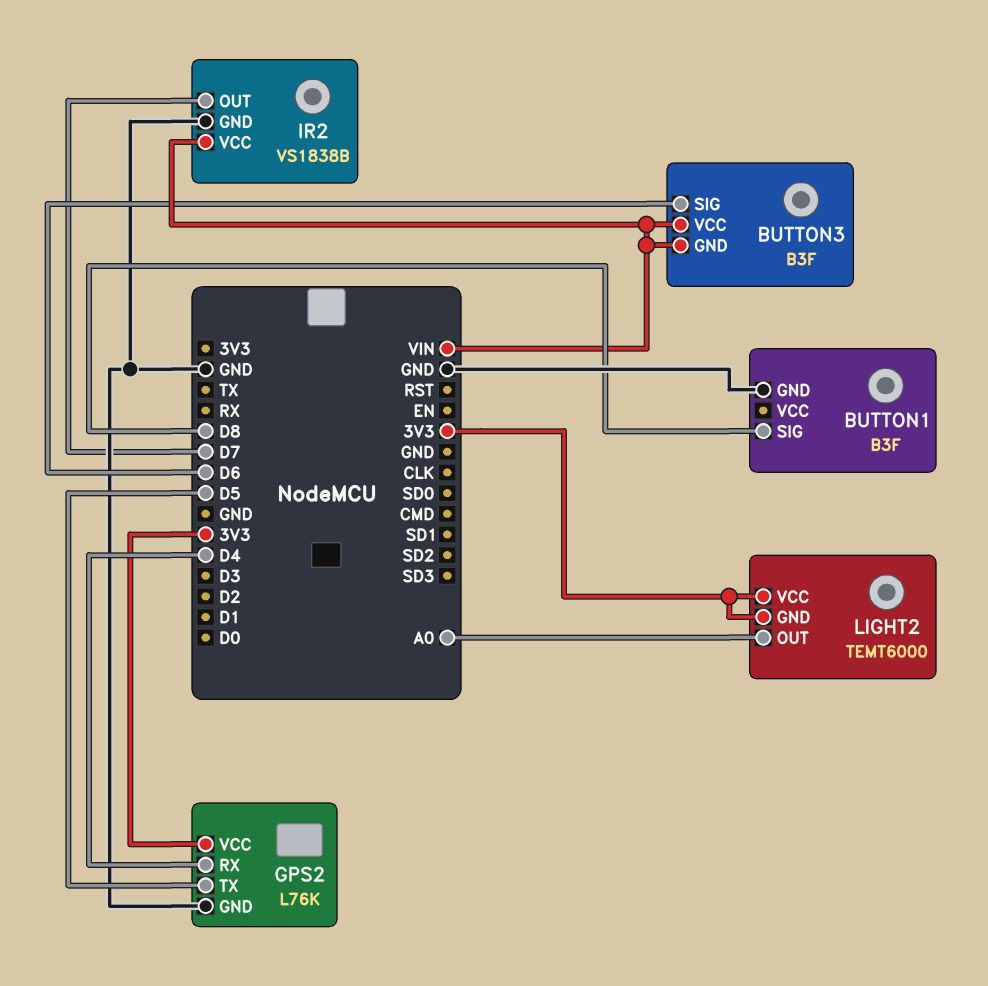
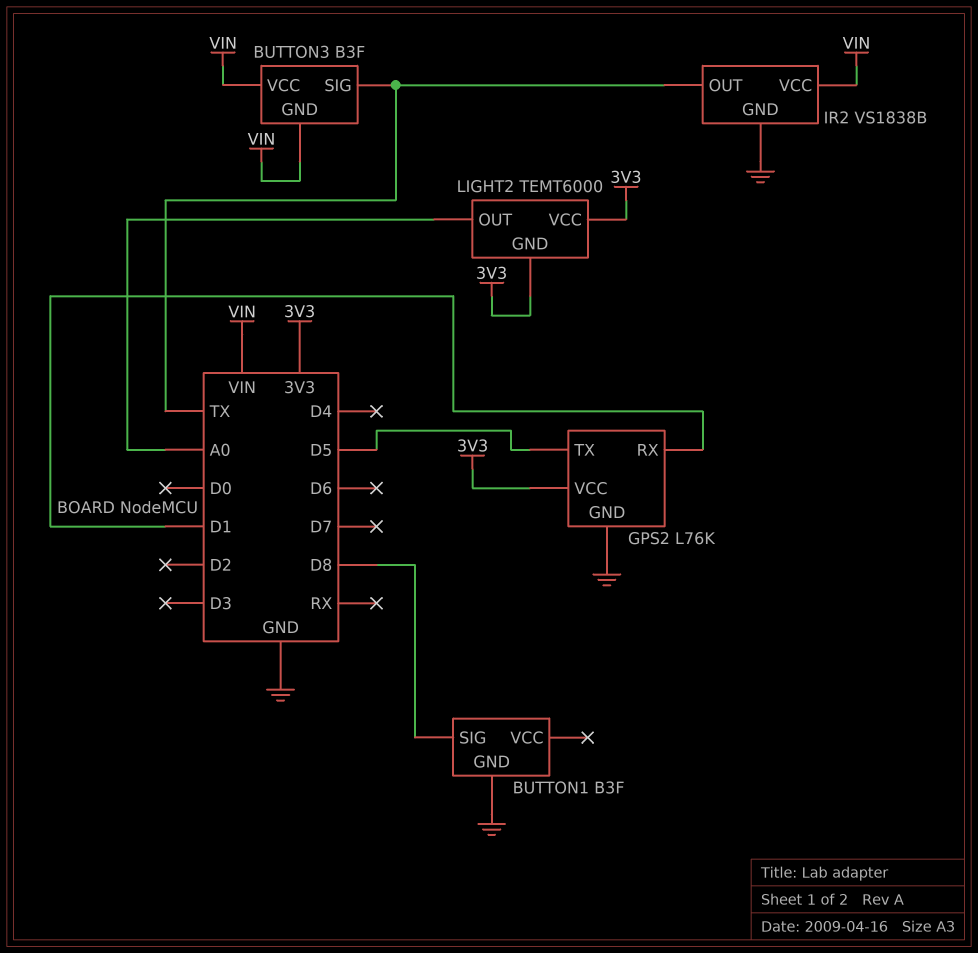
BUTTON3 pin SIG: D6 -> TX
GPS2 pin RX: D4 -> D1
IR2 pin OUT: D7 -> TX

